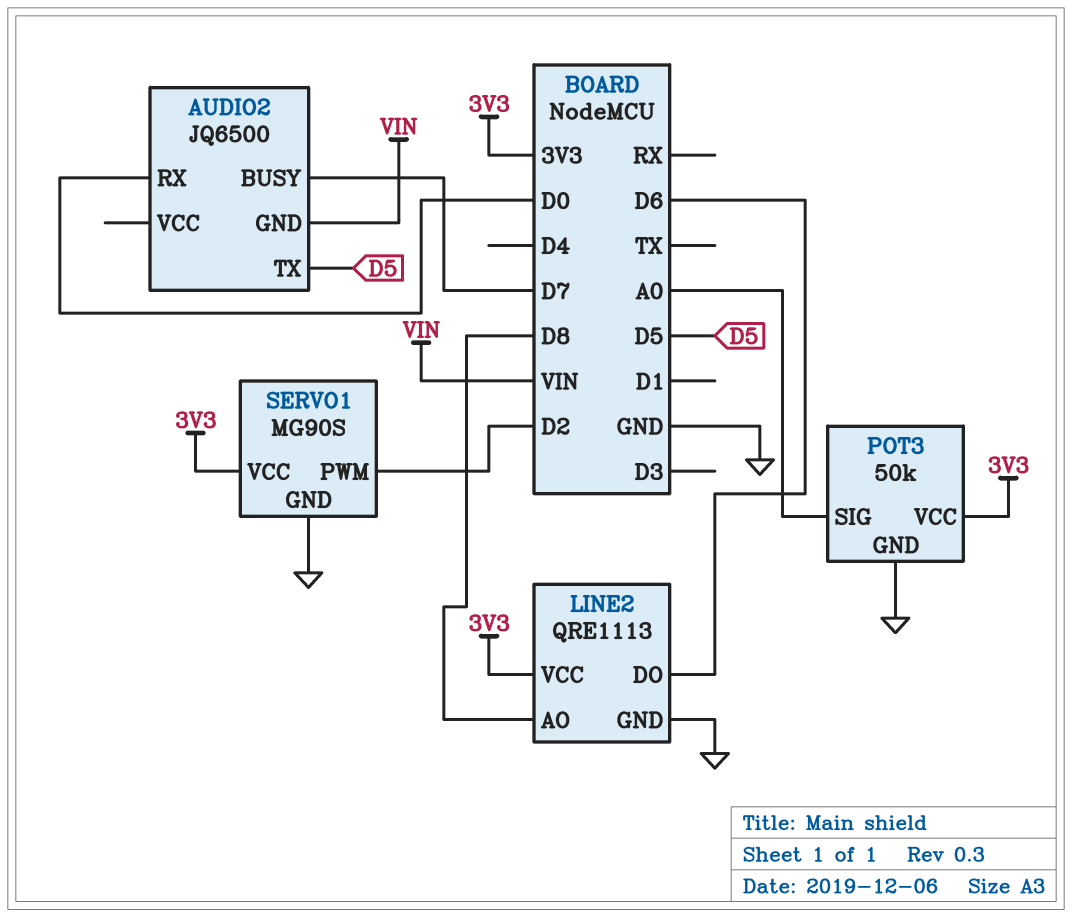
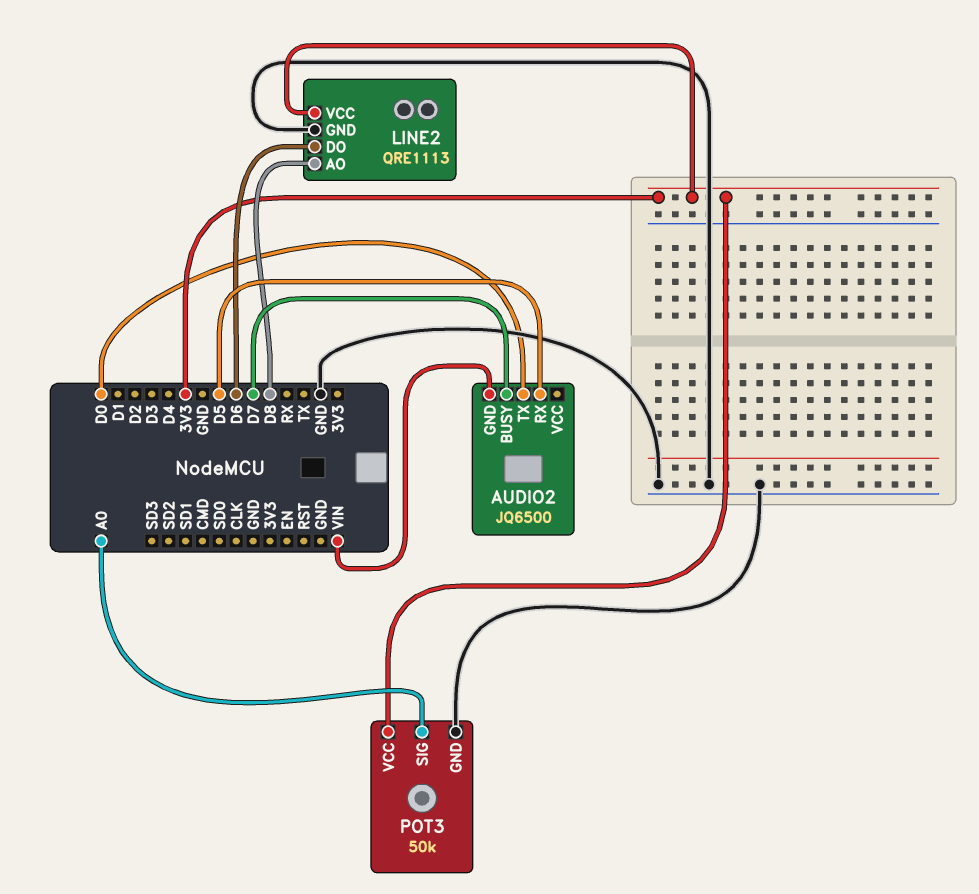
AUDIO2 pin RX: D0 -> D5
AUDIO2 pin TX: D5 -> D0
SERVO1: MG90S -> none
SERVO1 pin GND: GND -> none
SERVO1 pin PWM: D2 -> none
SERVO1 pin VCC: 3V3 -> none

